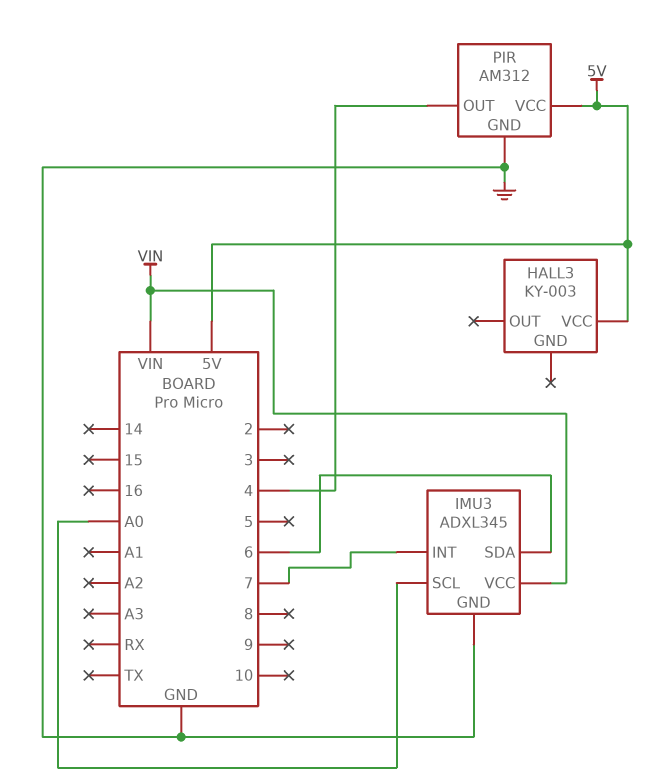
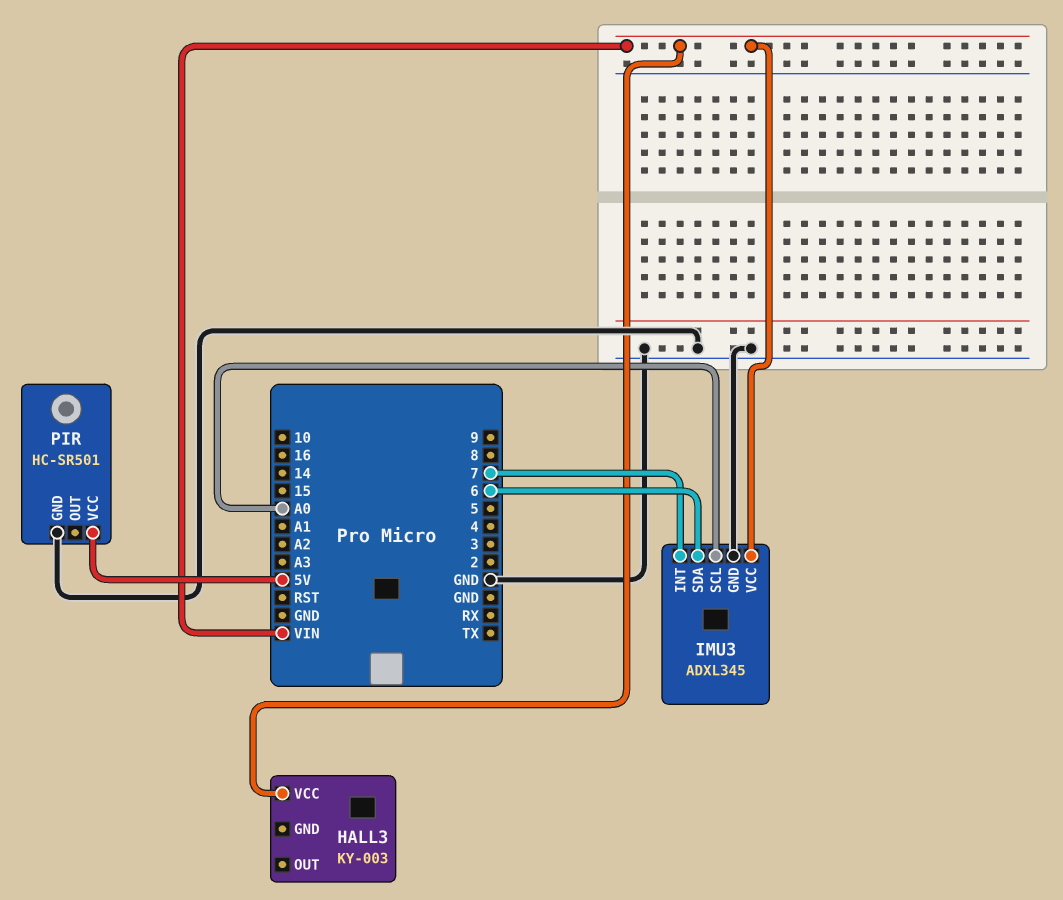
HALL3 pin VCC: 5V -> VIN
PIR: AM312 -> HC-SR501
PIR pin OUT: 4 -> none

